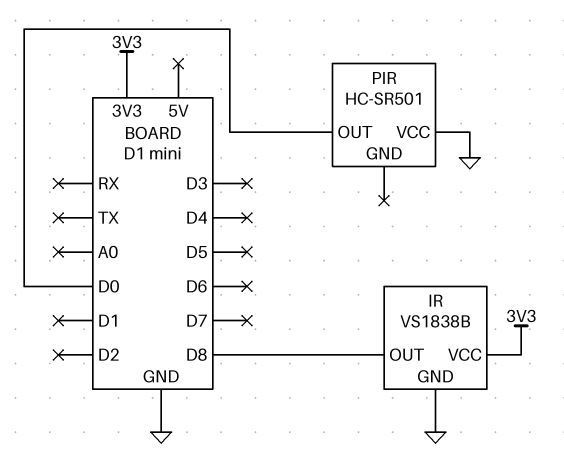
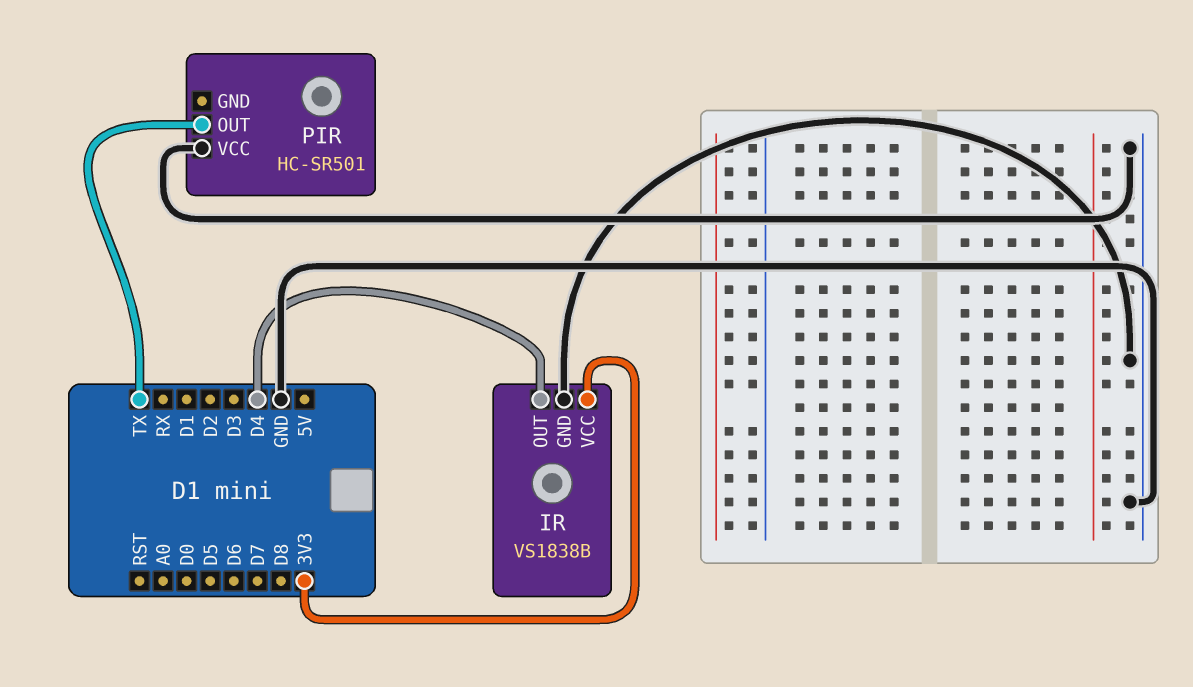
IR pin OUT: D8 -> D4
PIR pin OUT: D0 -> TX

